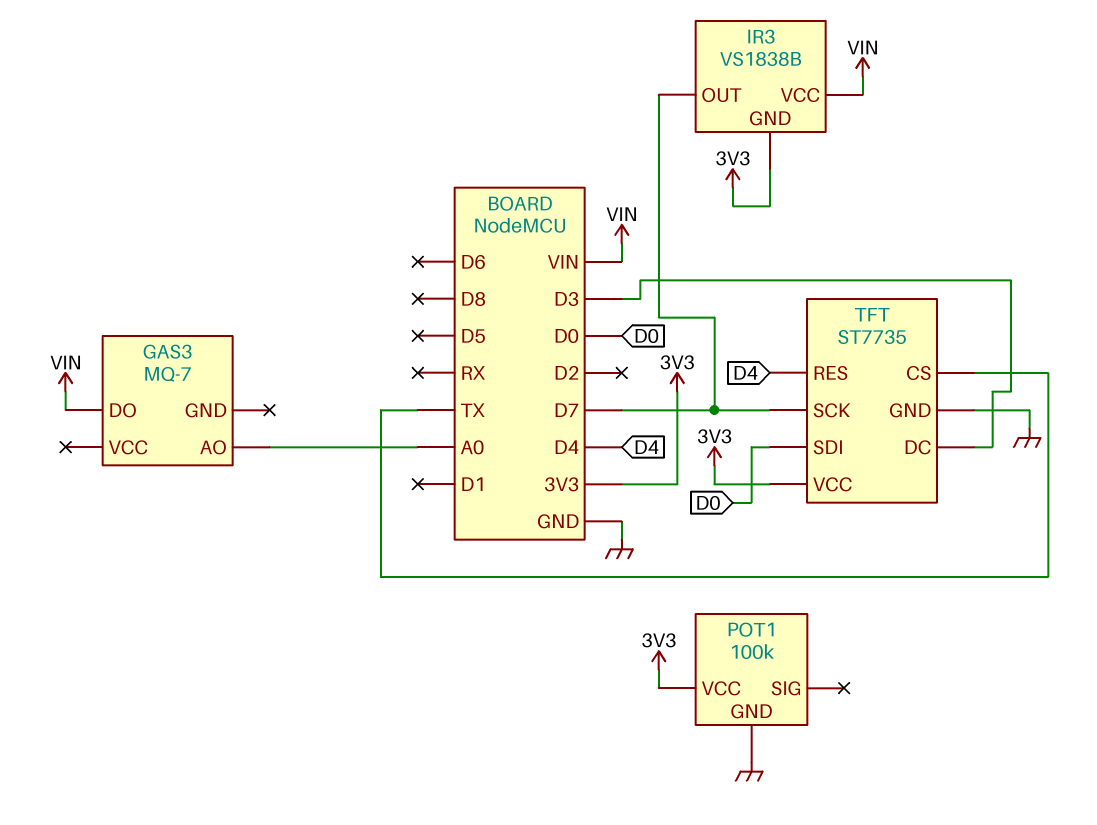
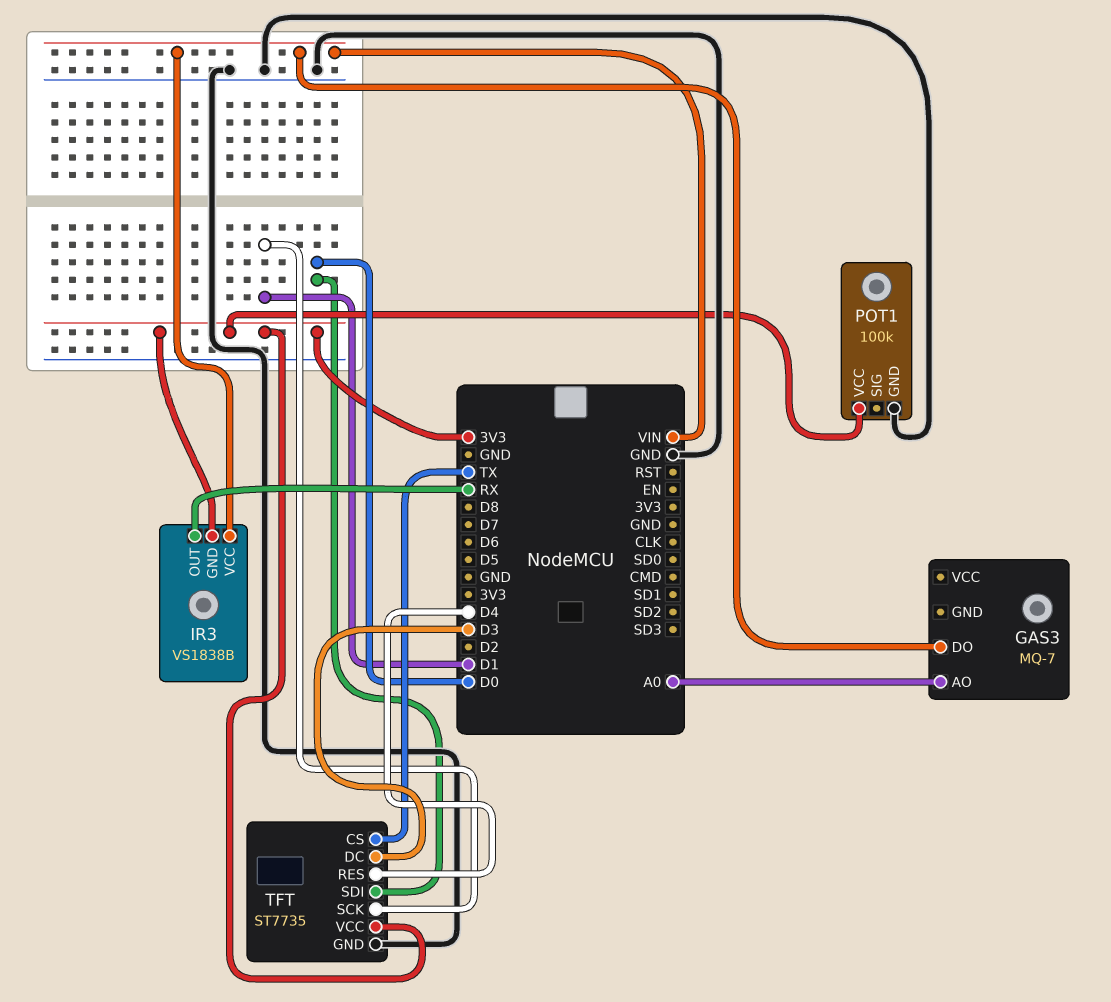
IR3 pin OUT: D7 -> RX
TFT pin SCK: D7 -> D1

